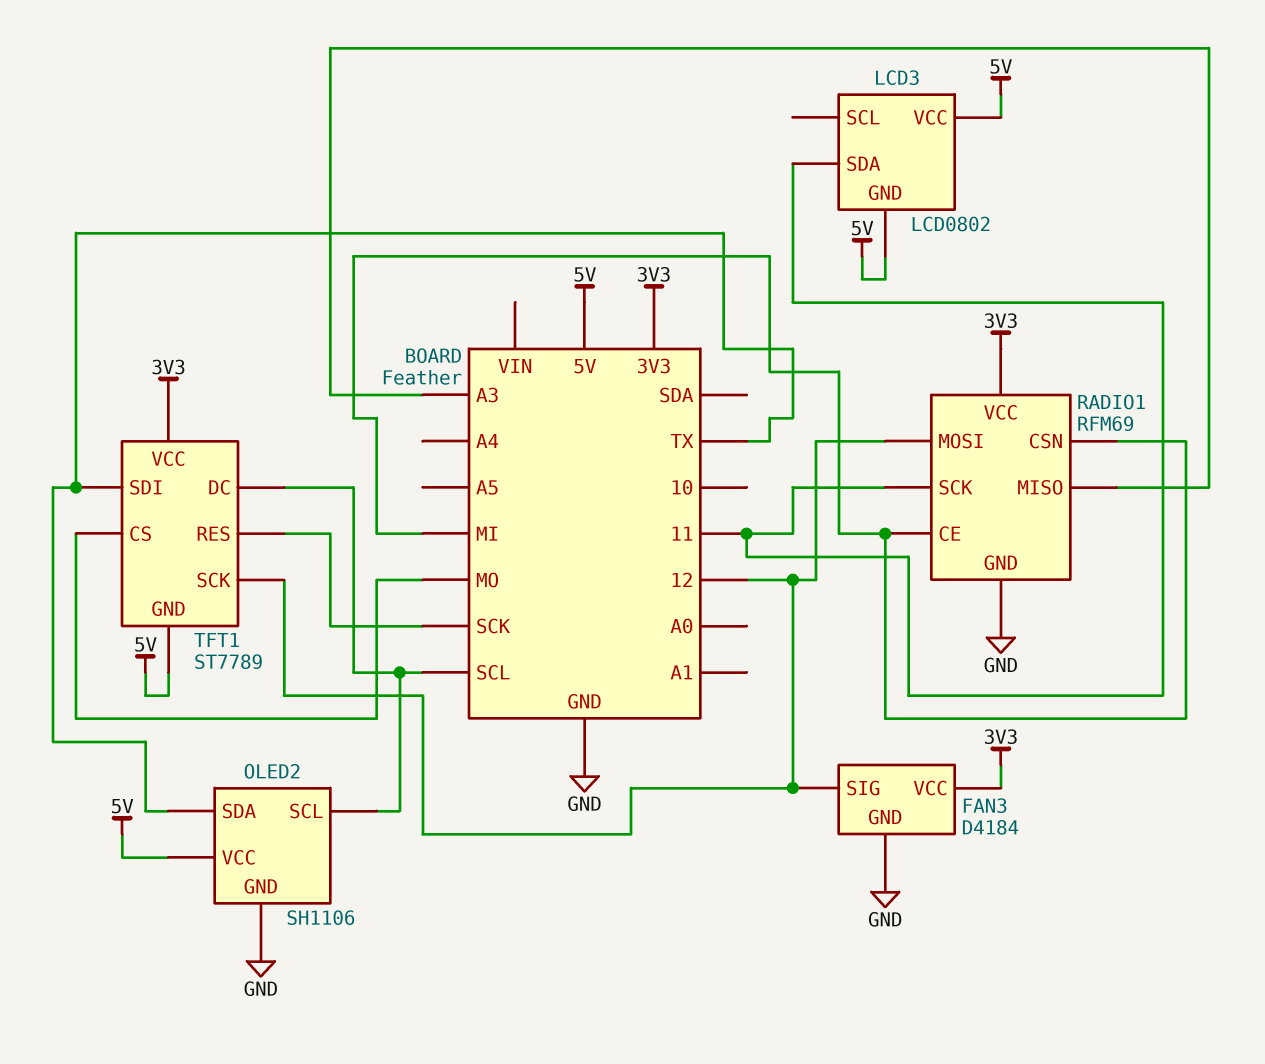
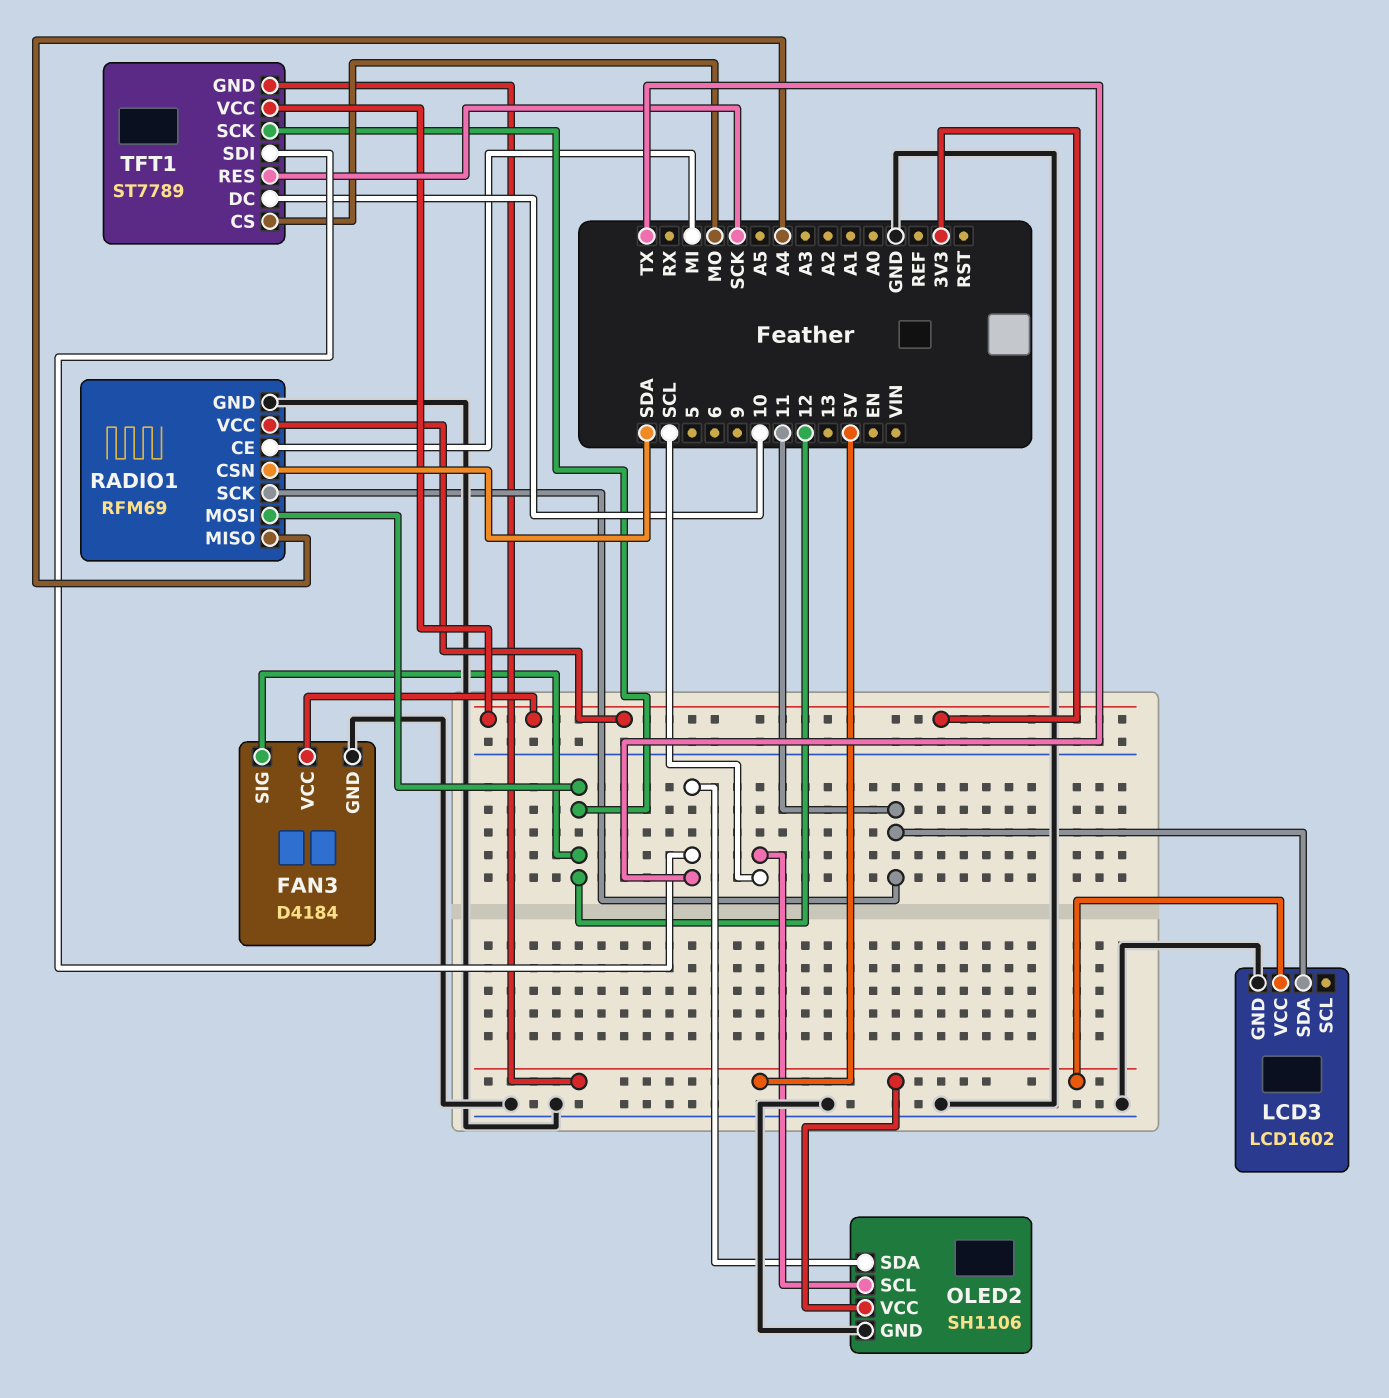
LCD3: LCD0802 -> LCD1602
LCD3 pin GND: 5V -> GND
RADIO1 pin CSN: MI -> SDA
RADIO1 pin MISO: A3 -> A4
TFT1 pin DC: SCL -> 10

